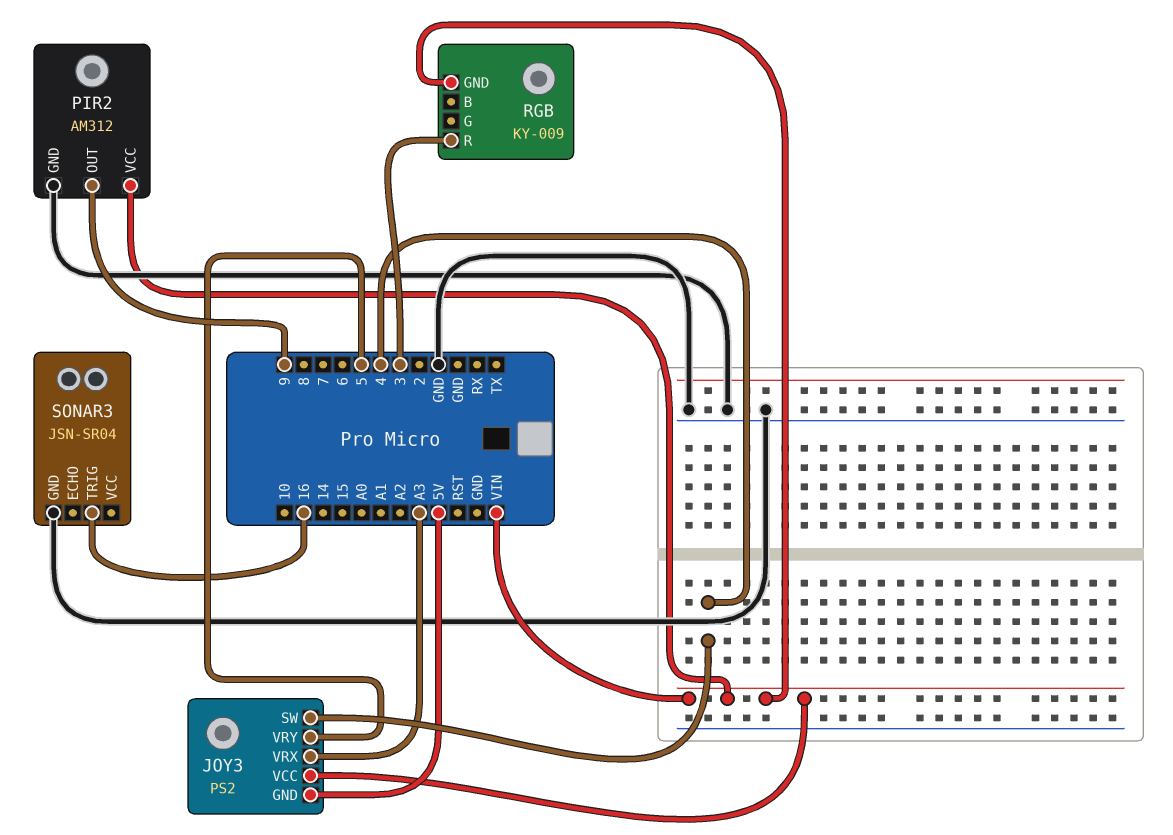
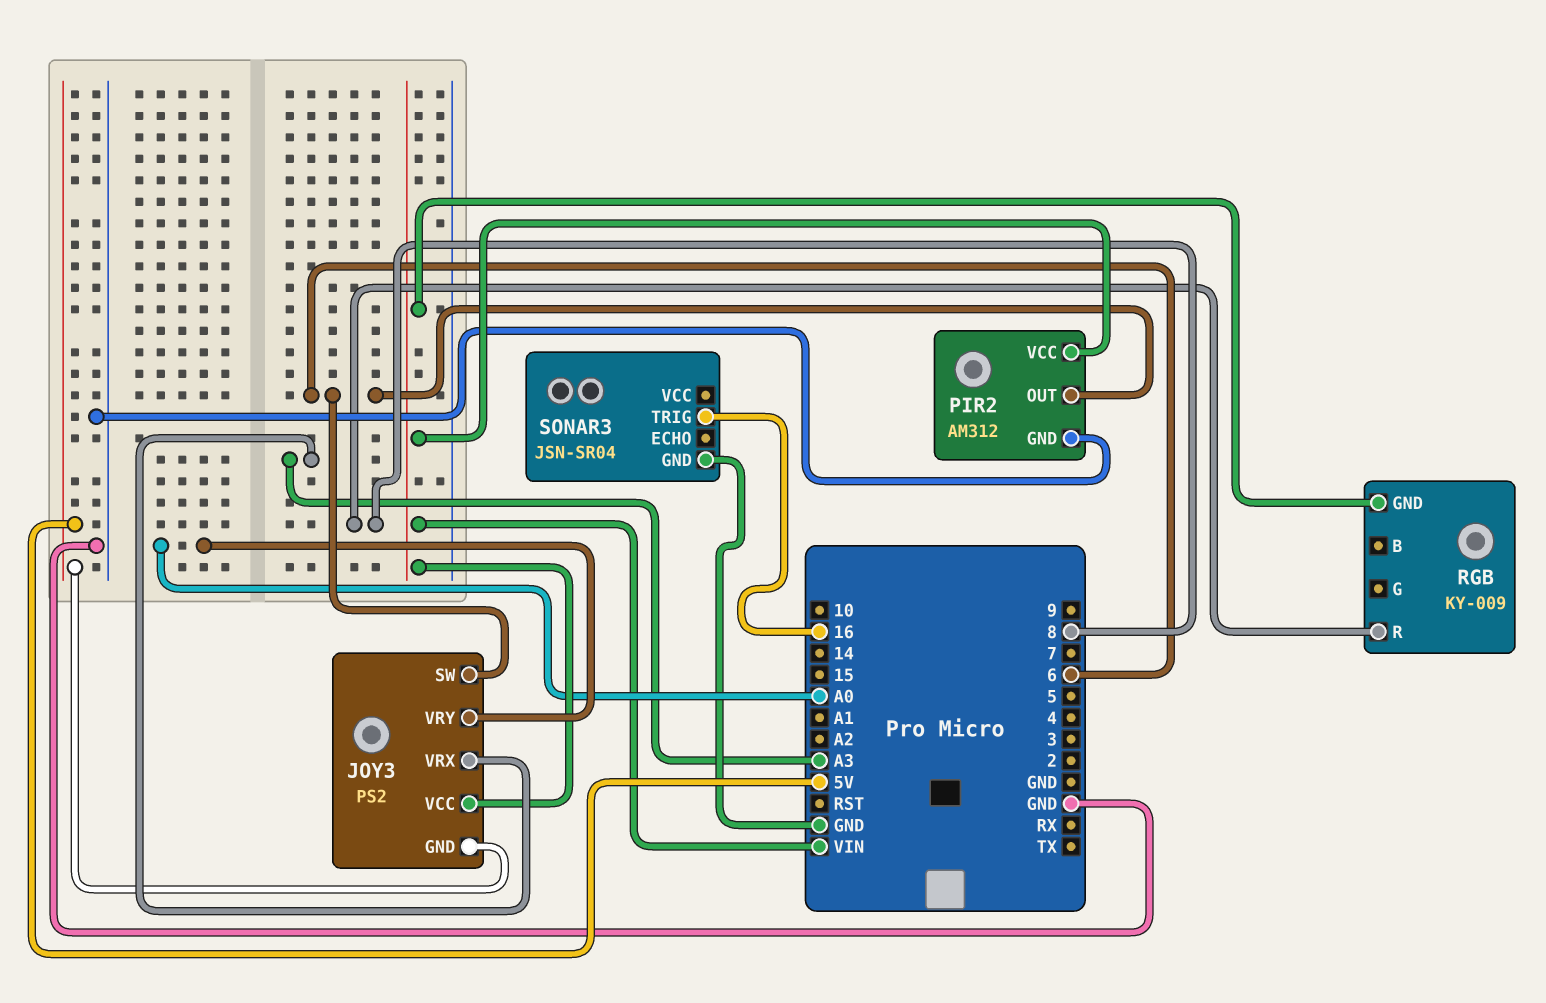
JOY3 pin SW: 4 -> 6
JOY3 pin VRY: 5 -> A0
PIR2 pin OUT: 9 -> 6
RGB pin R: 3 -> 8

